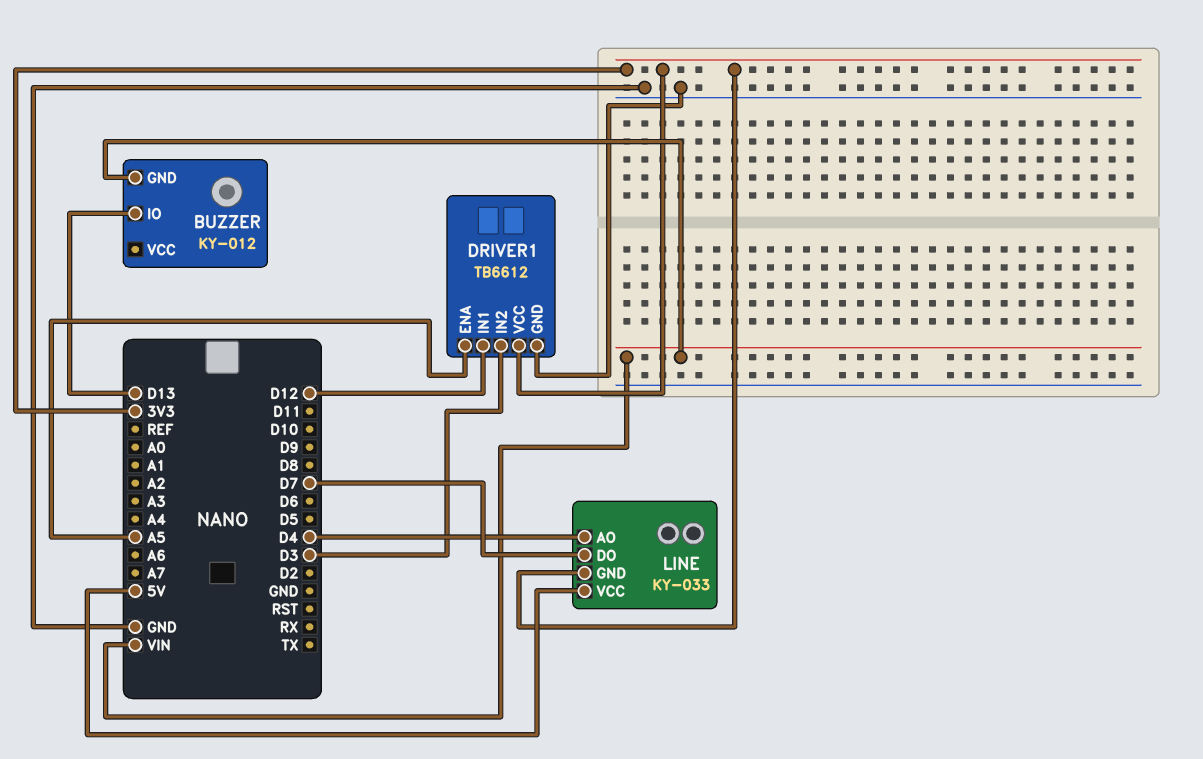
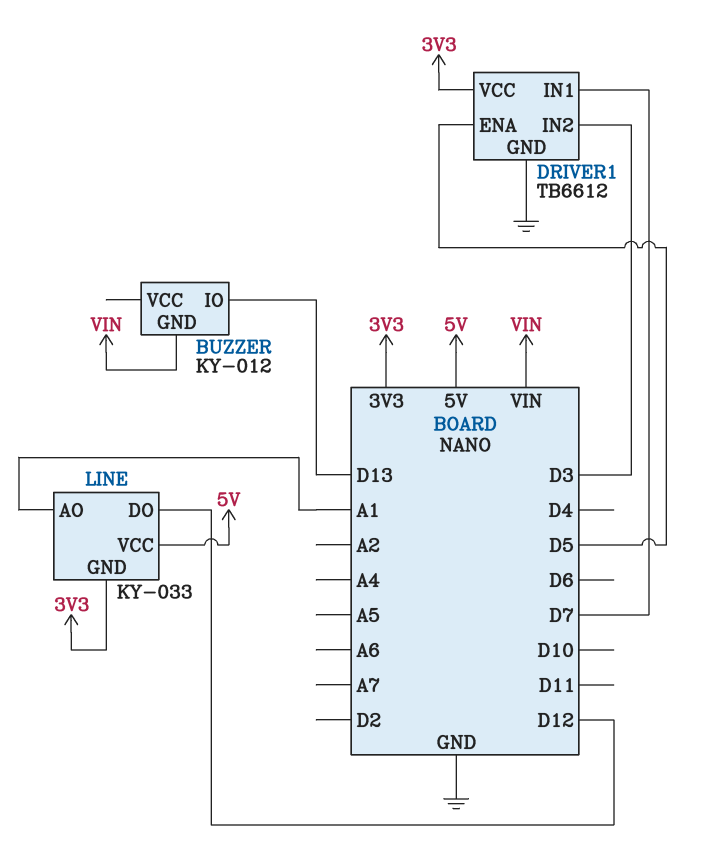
DRIVER1 pin ENA: A5 -> D5
DRIVER1 pin IN1: D12 -> D7
LINE pin AO: D4 -> A1
LINE pin DO: D7 -> D12

